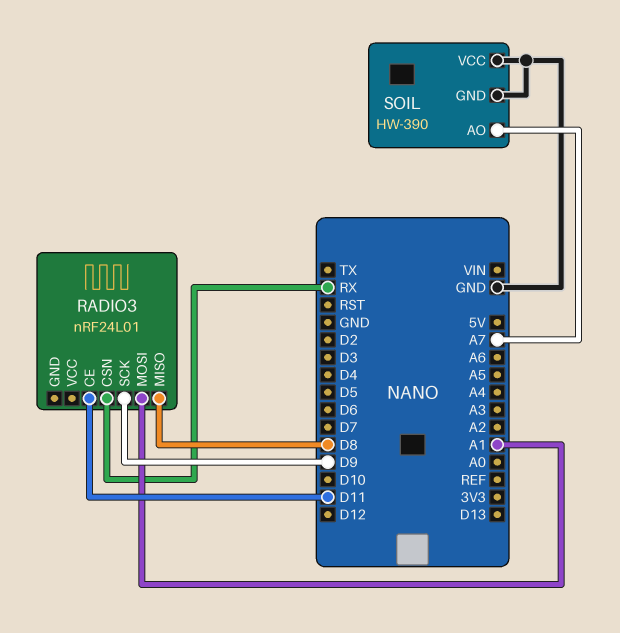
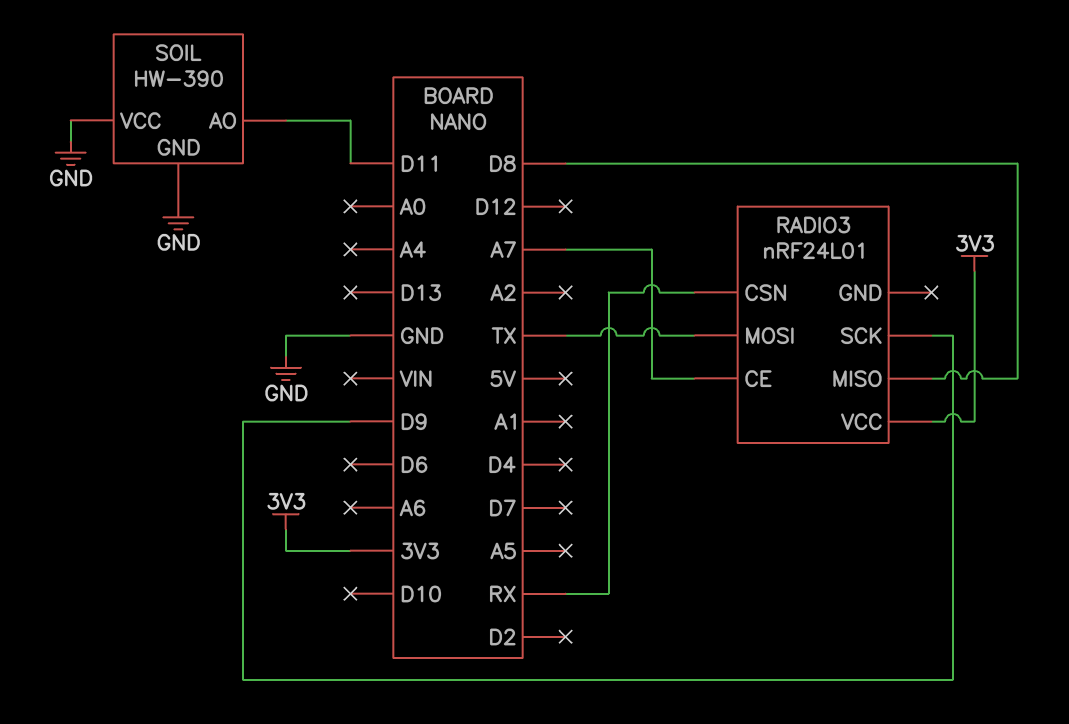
RADIO3 pin CE: D11 -> A7
RADIO3 pin MOSI: A1 -> TX
RADIO3 pin VCC: none -> 3V3
SOIL pin AO: A7 -> D11

